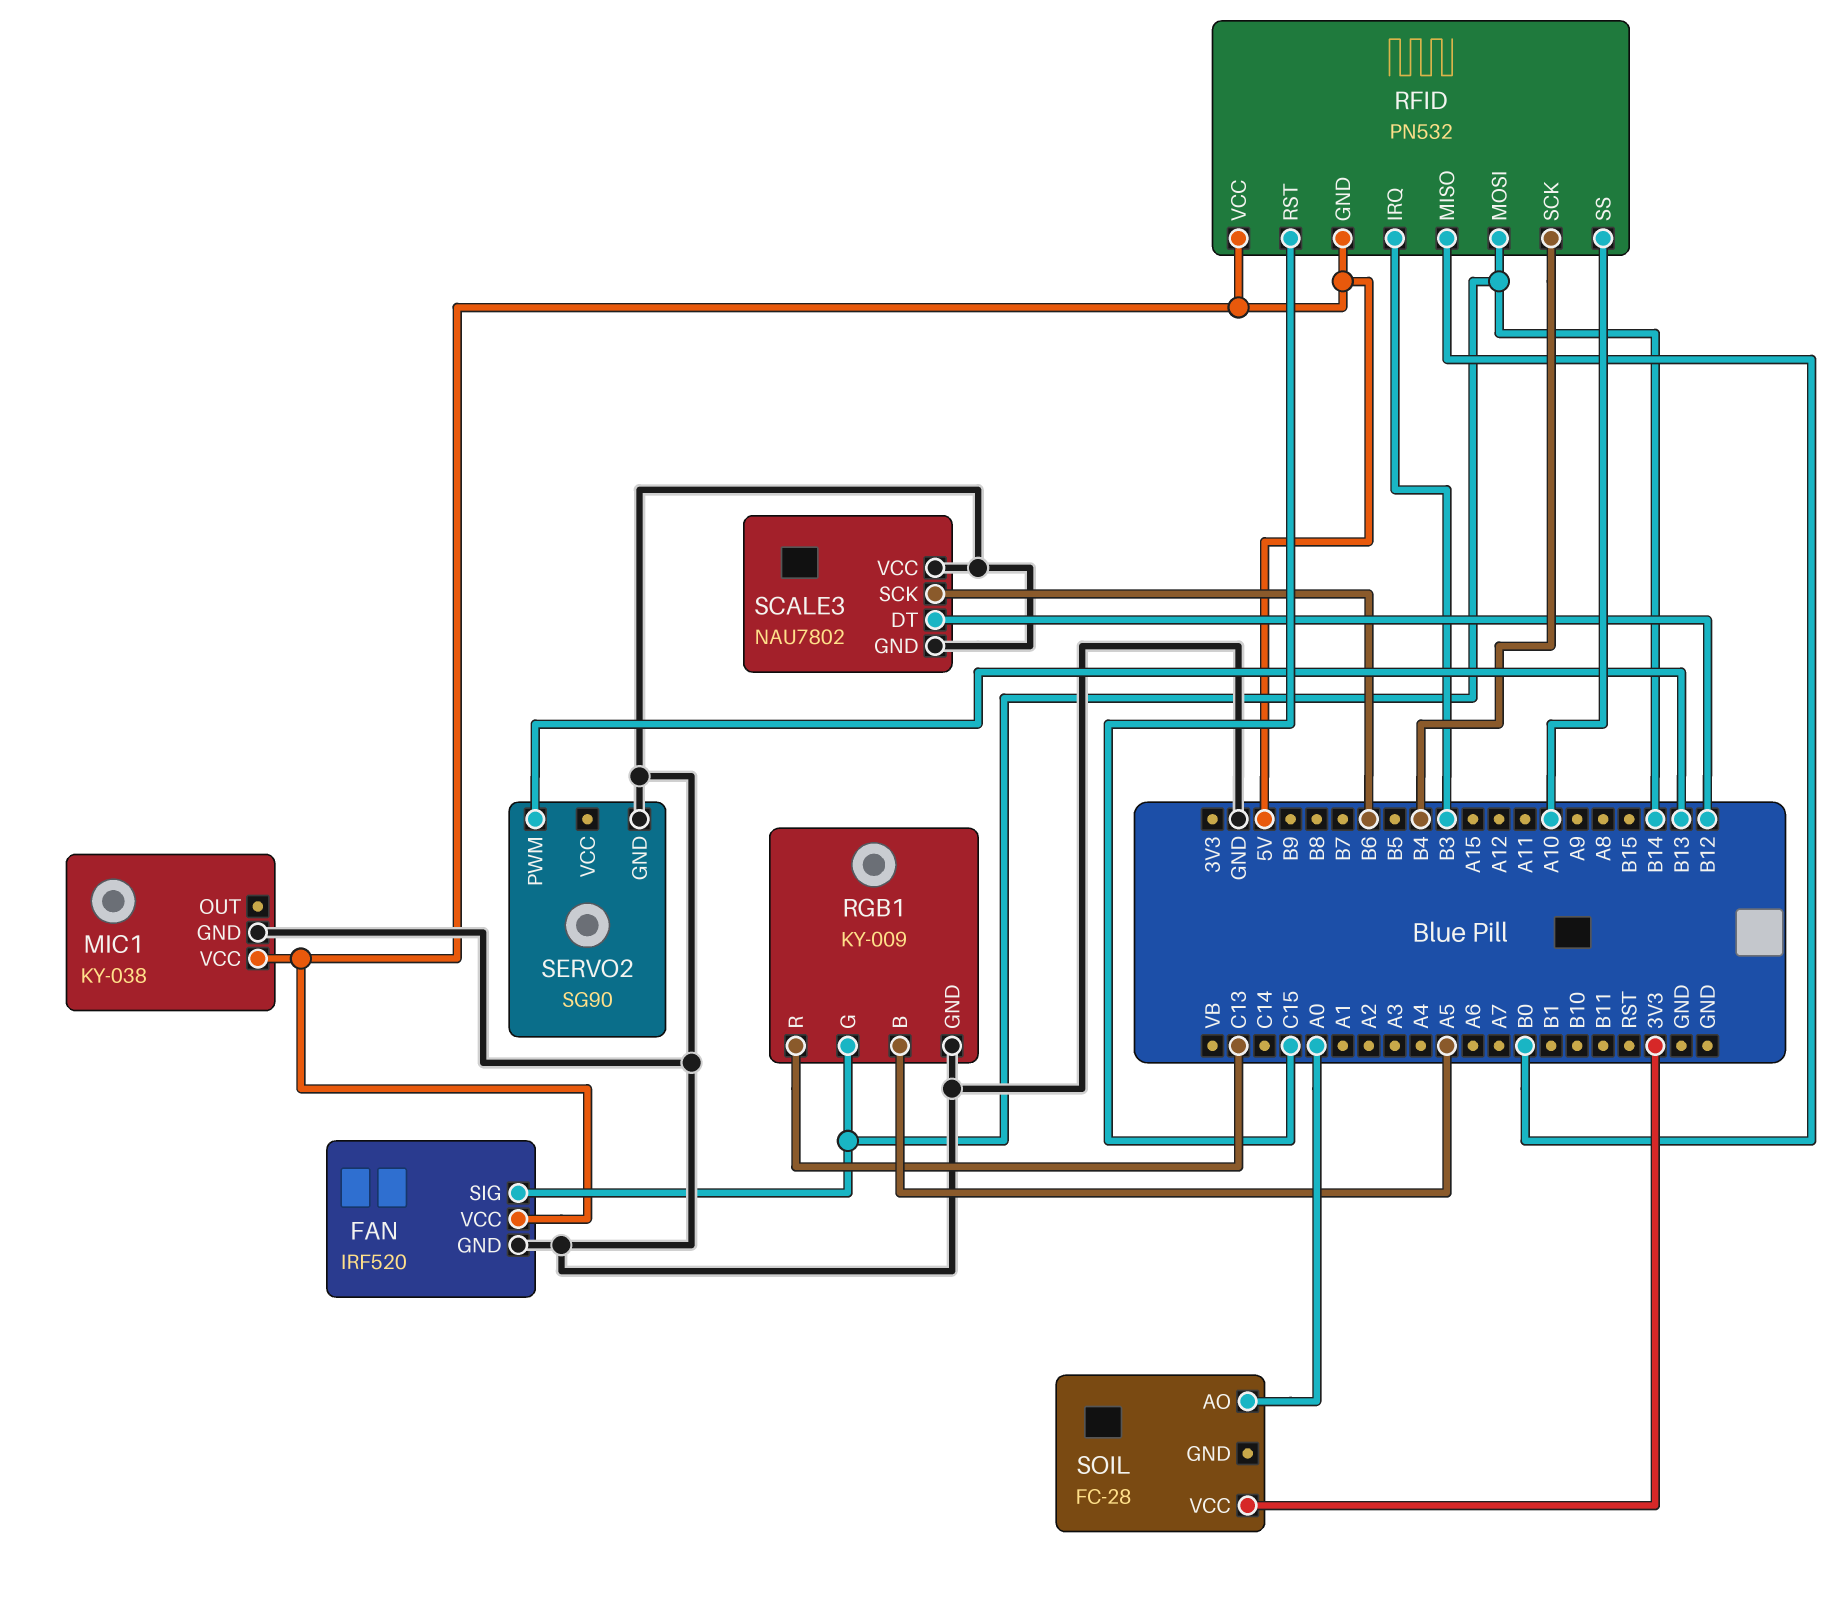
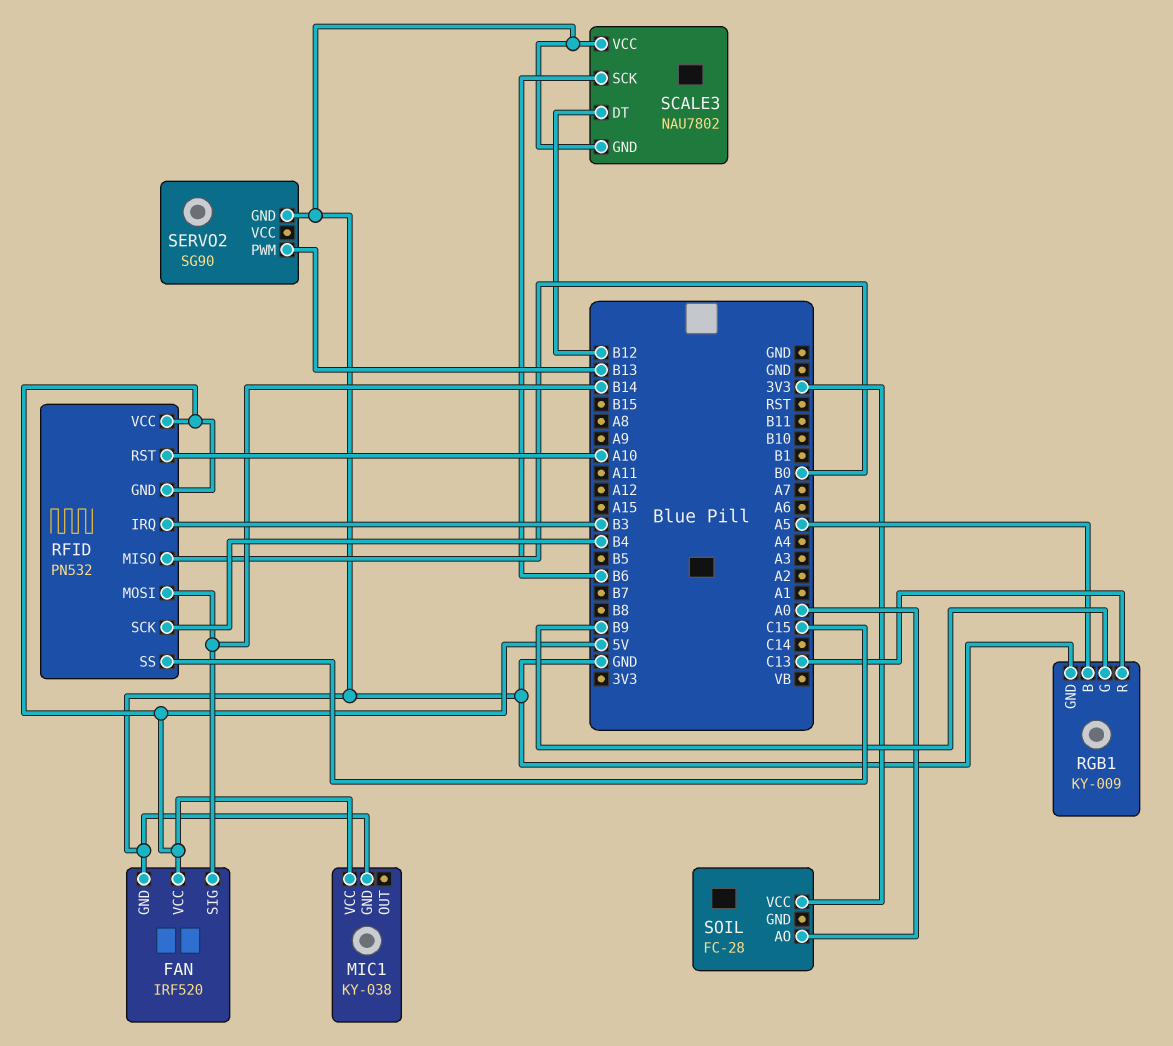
RFID pin RST: C15 -> A10
RFID pin SS: A10 -> C15
RGB1 pin G: B14 -> B9

